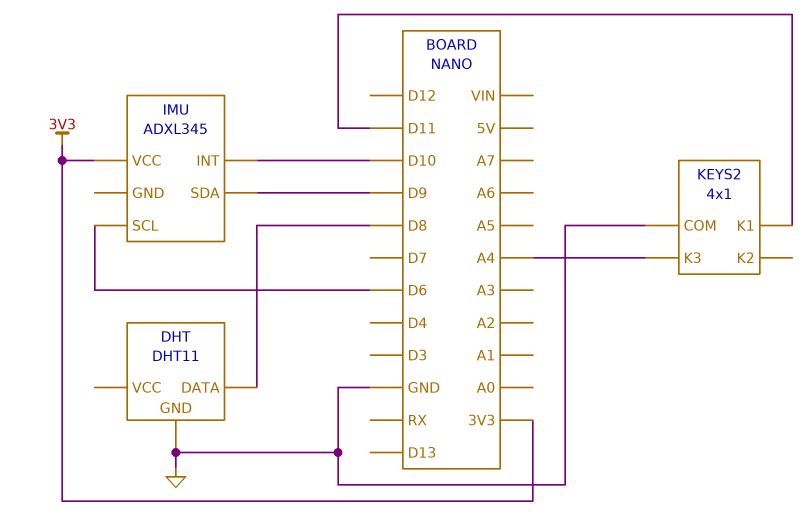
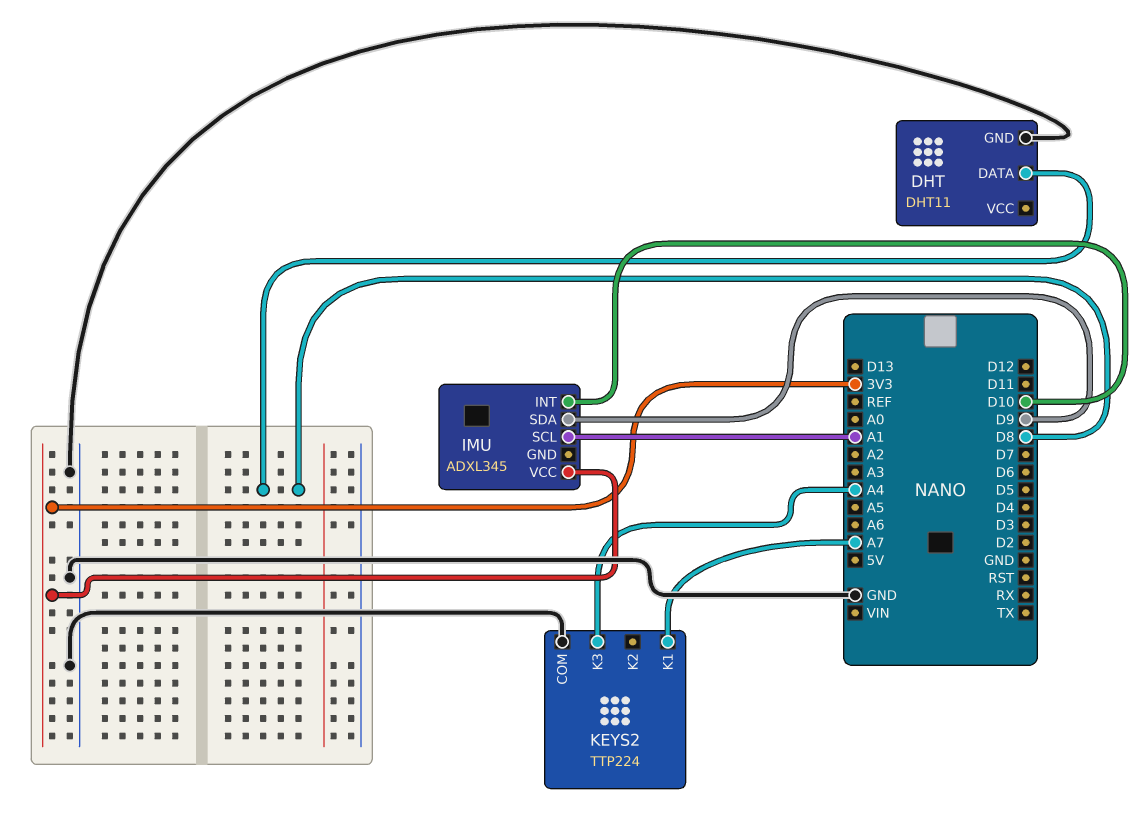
IMU pin SCL: D6 -> A1
KEYS2: 4x1 -> TTP224
KEYS2 pin K1: D11 -> A7

